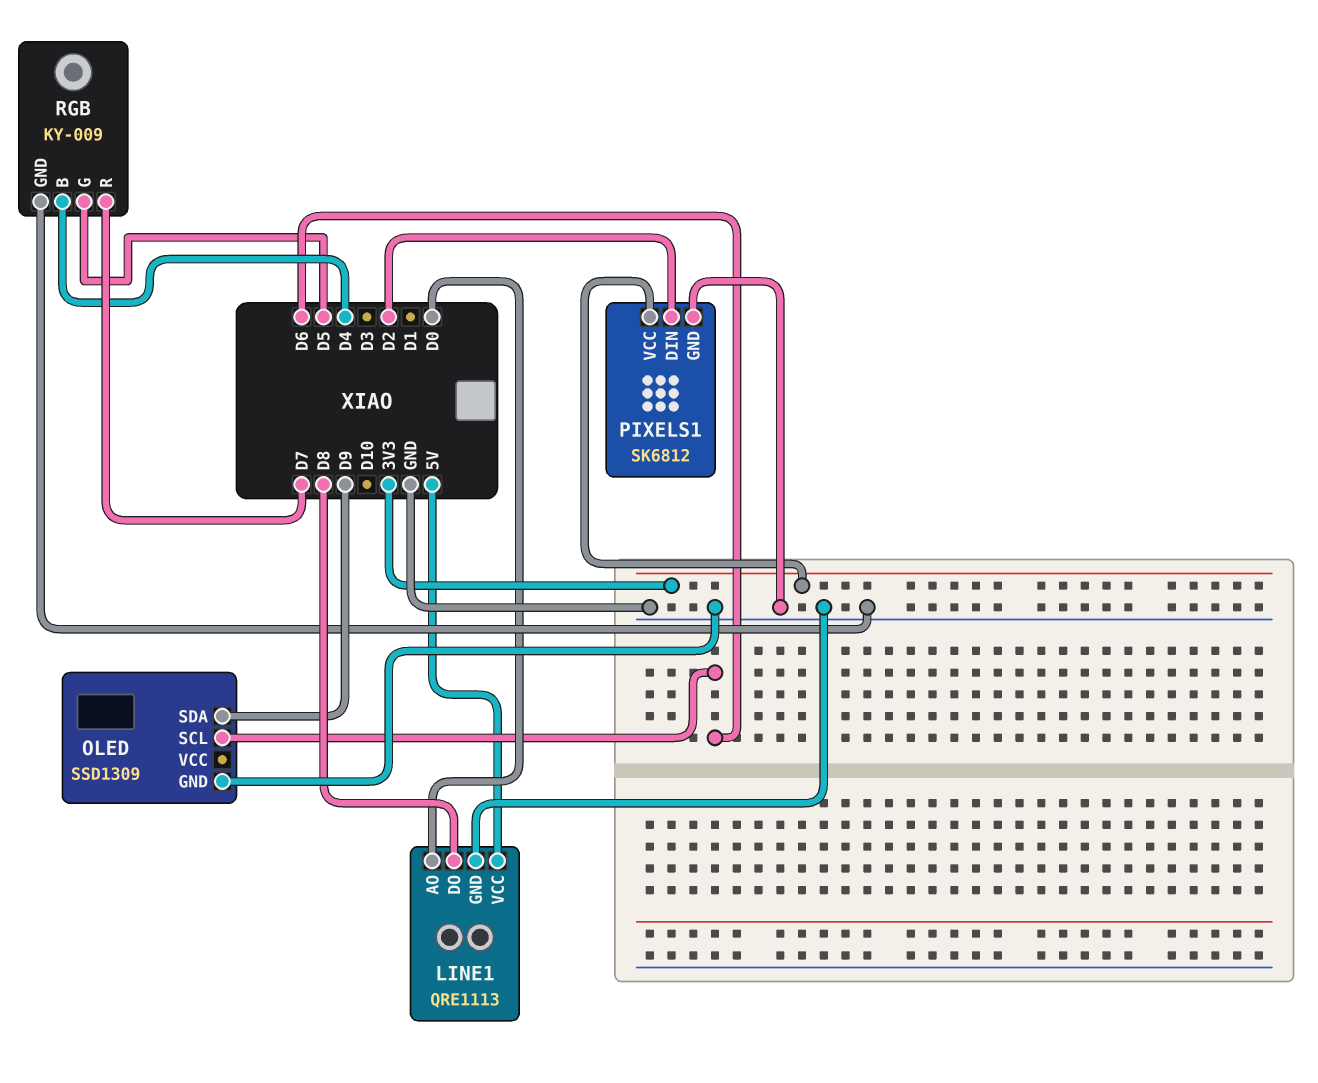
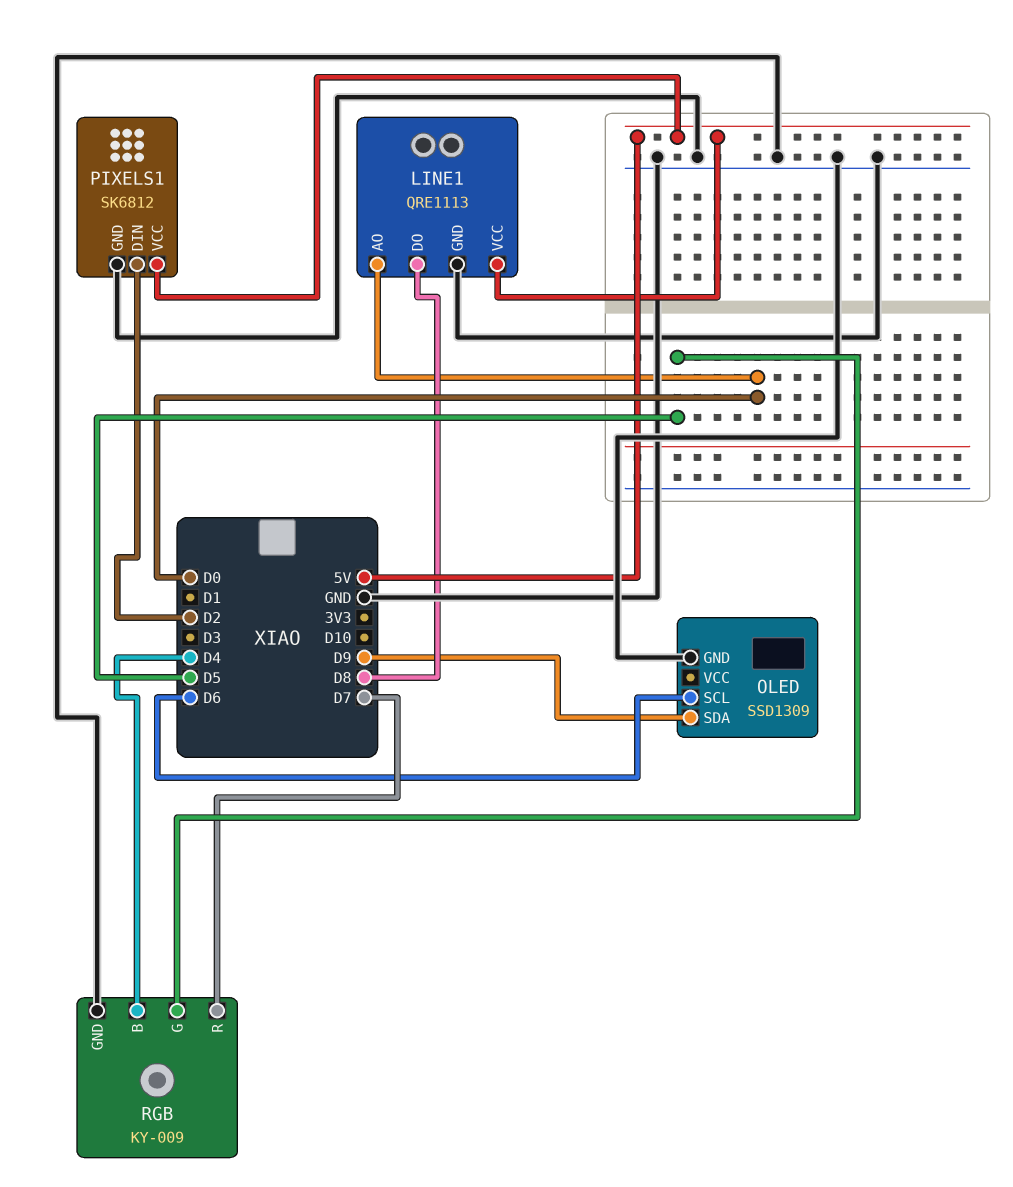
PIXELS1 pin VCC: 3V3 -> 5V

